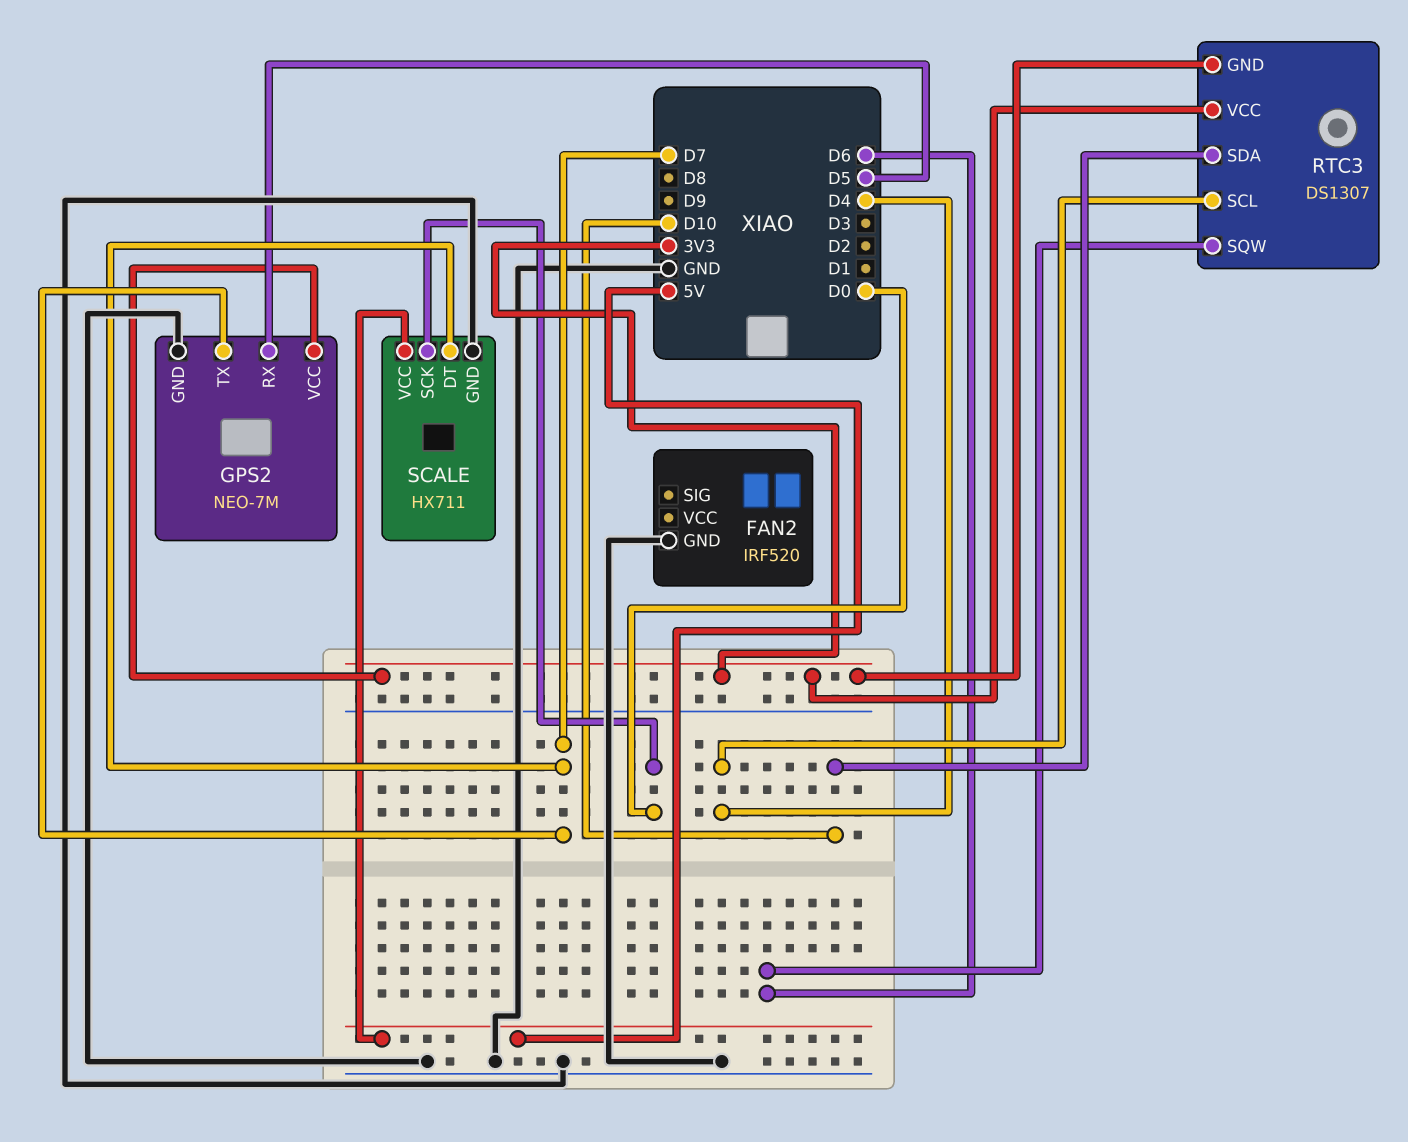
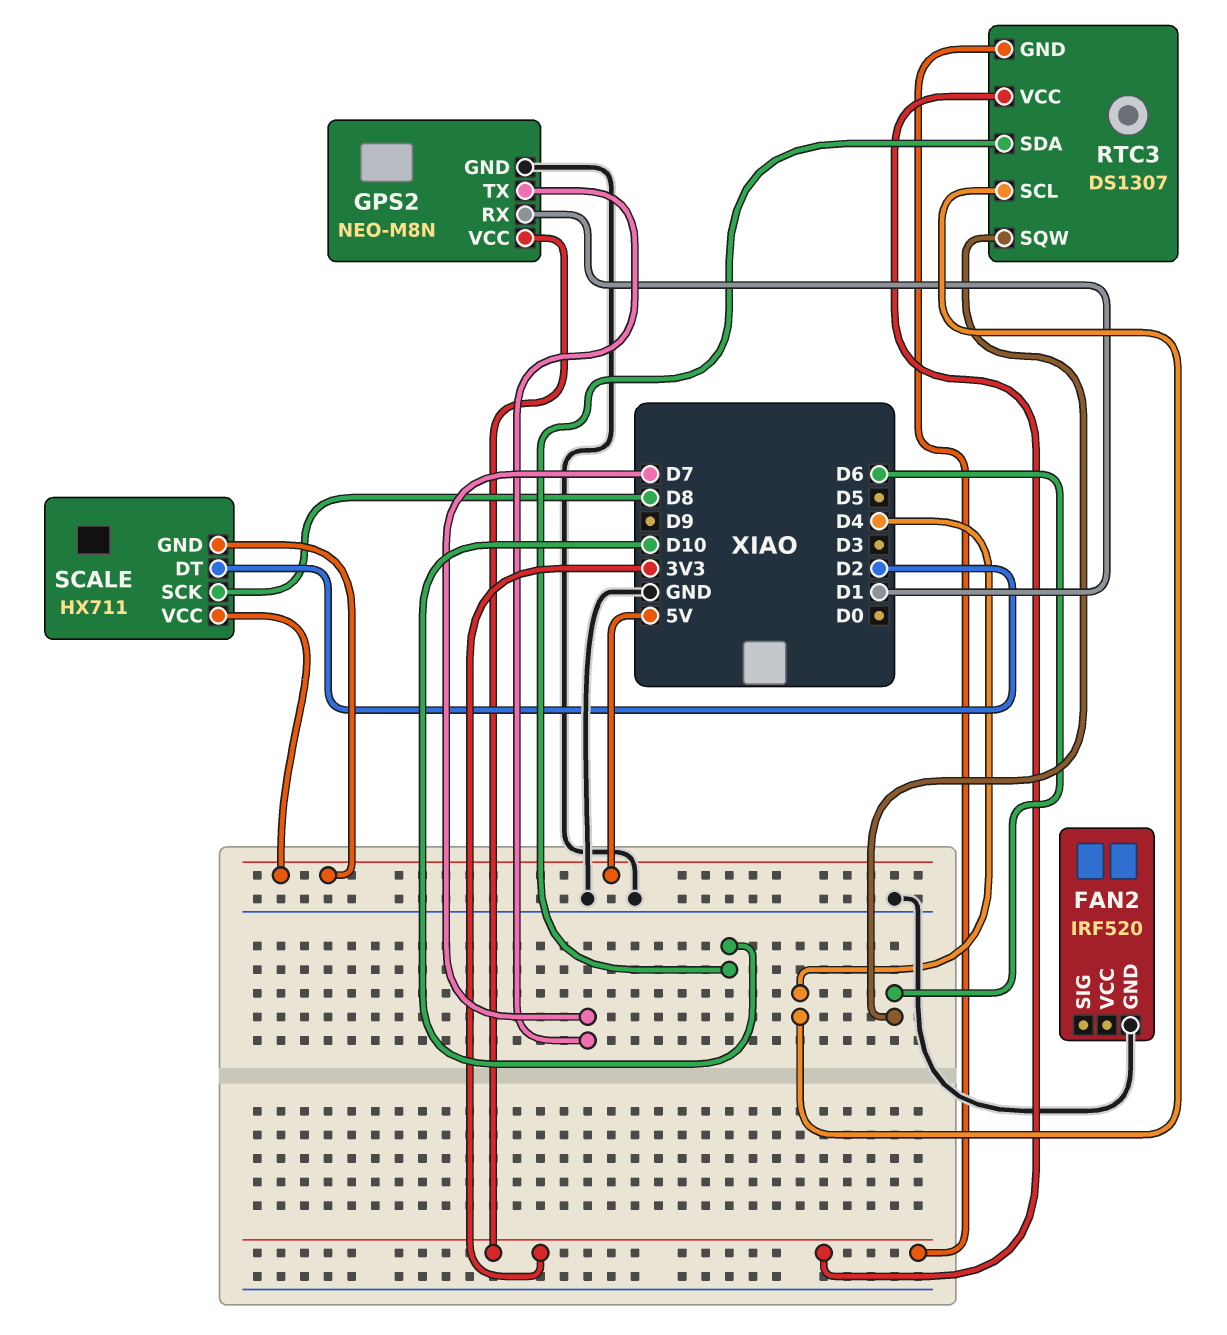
GPS2: NEO-7M -> NEO-M8N
GPS2 pin RX: D5 -> D1
SCALE pin DT: D7 -> D2
SCALE pin GND: GND -> 5V
SCALE pin SCK: D0 -> D8

